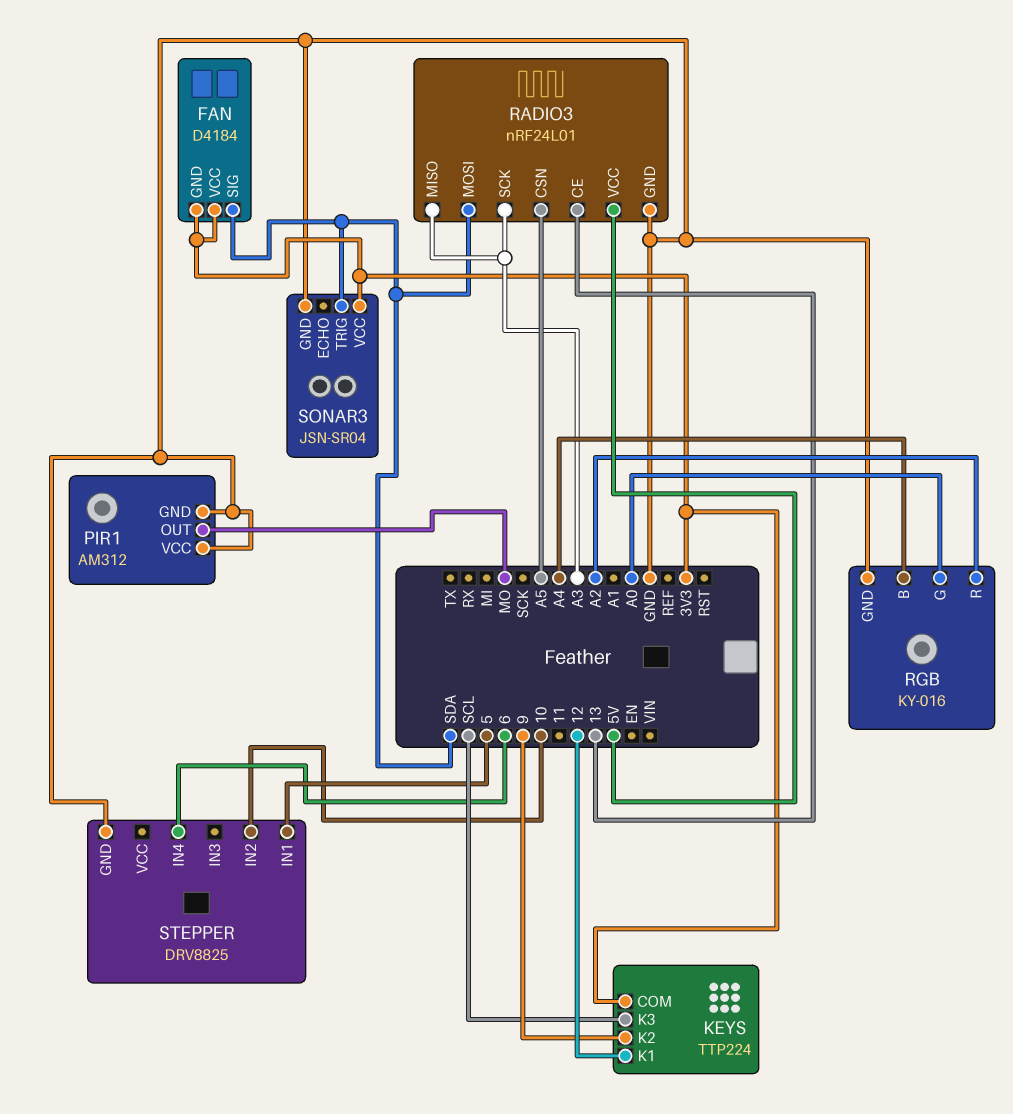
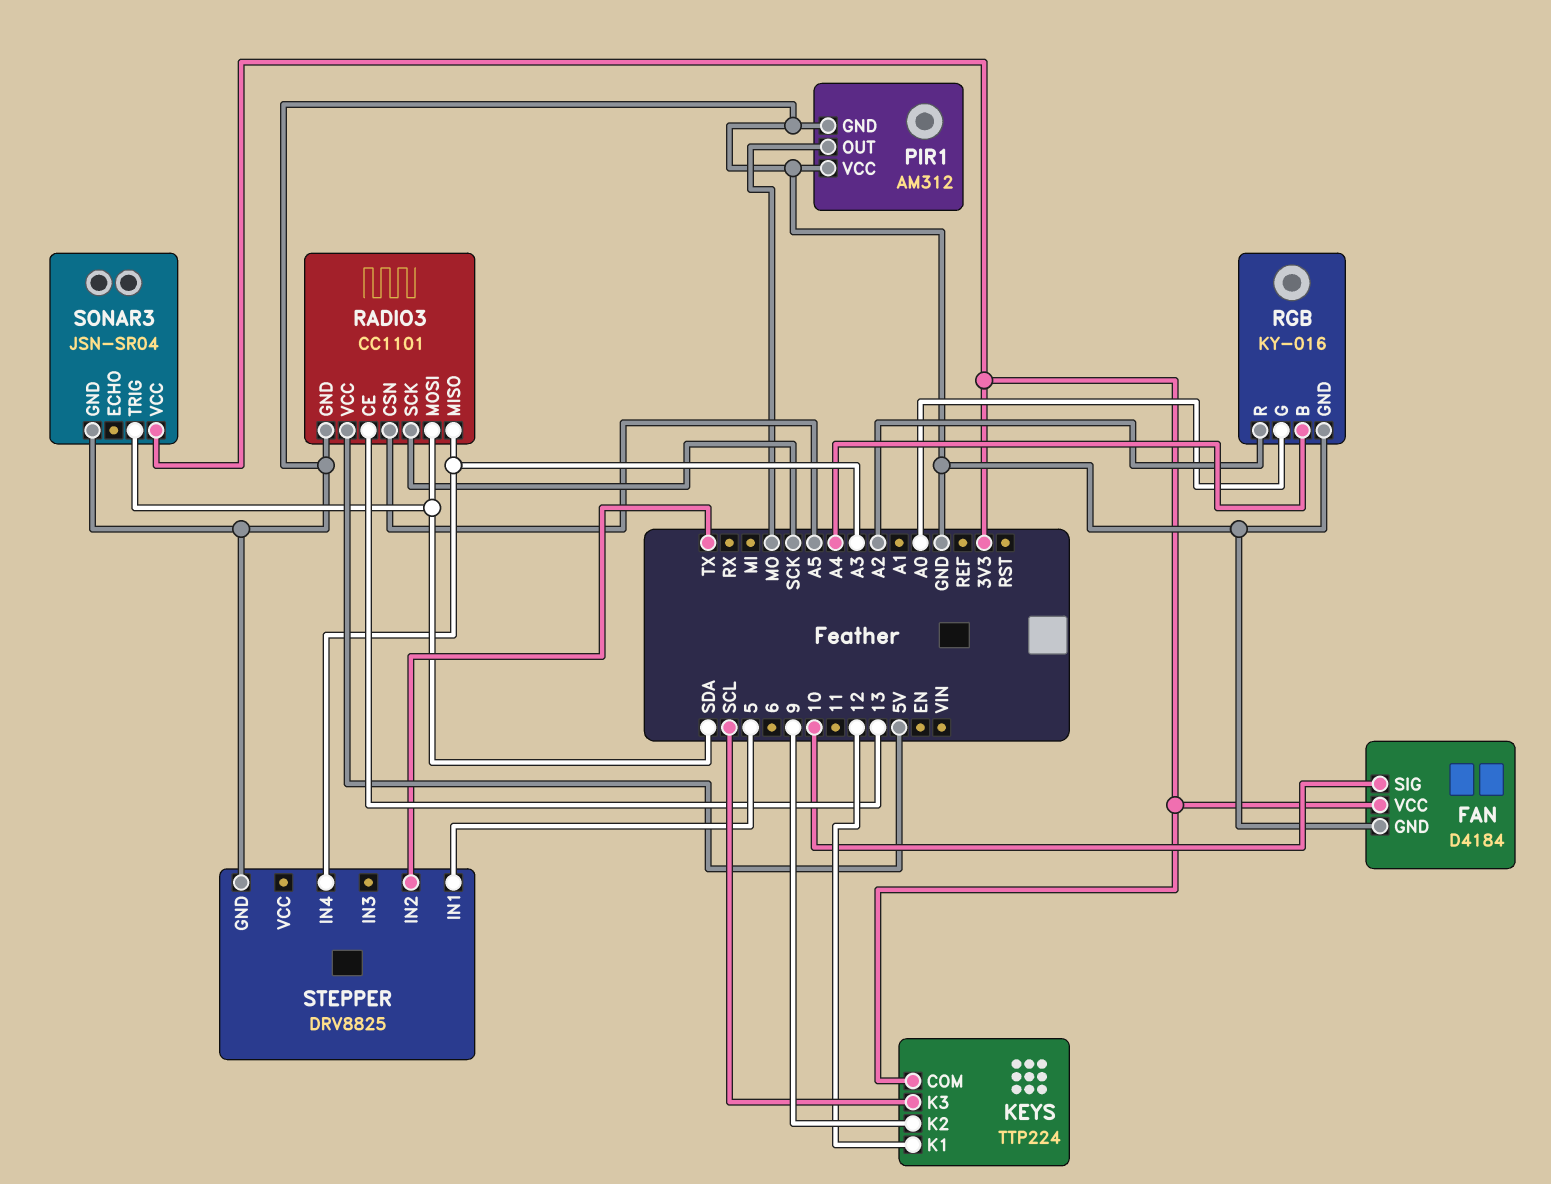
FAN pin GND: 3V3 -> GND
FAN pin SIG: SDA -> 10
RADIO3: nRF24L01 -> CC1101
RADIO3 pin SCK: A3 -> SCK
STEPPER pin IN2: 10 -> TX
STEPPER pin IN4: 6 -> A3

